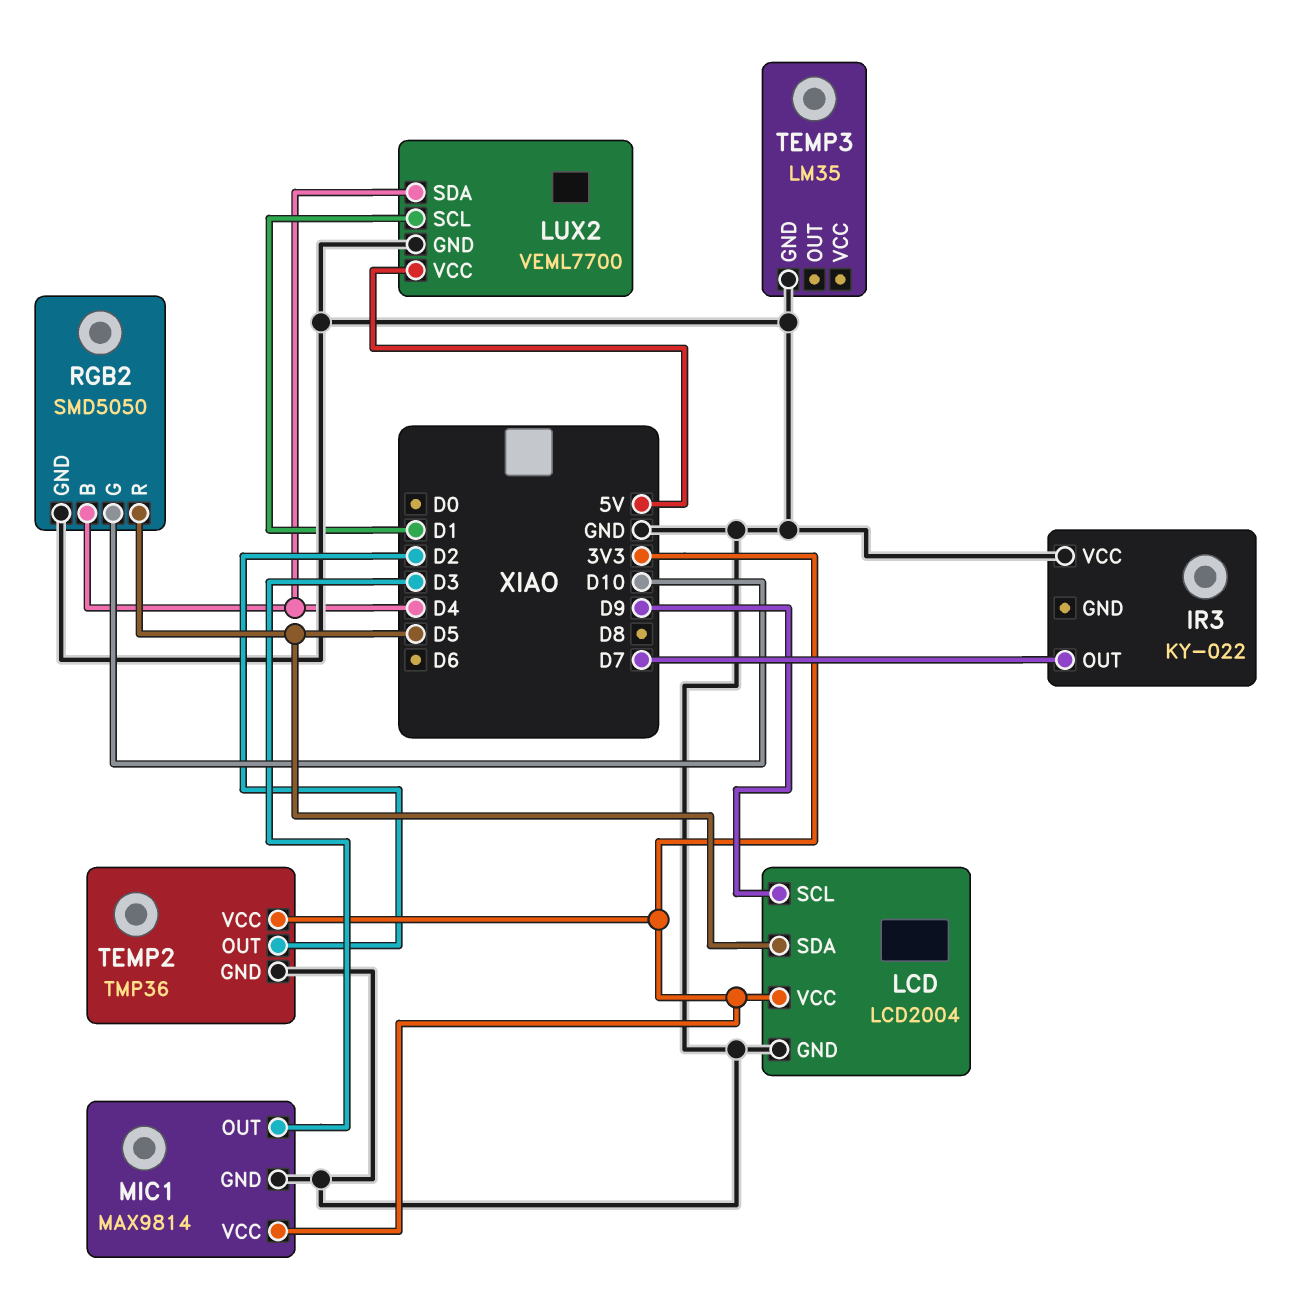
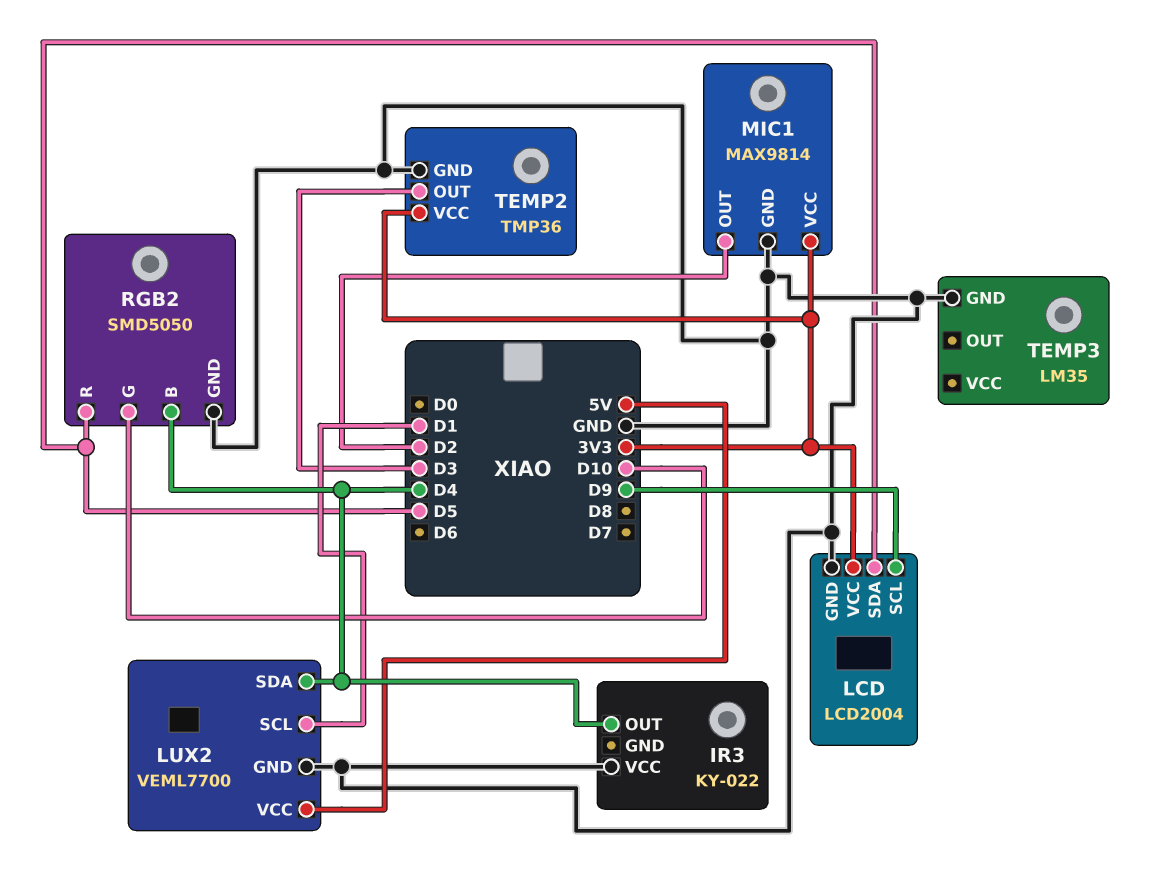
IR3 pin OUT: D7 -> D4
MIC1 pin OUT: D3 -> D2
TEMP2 pin OUT: D2 -> D3

